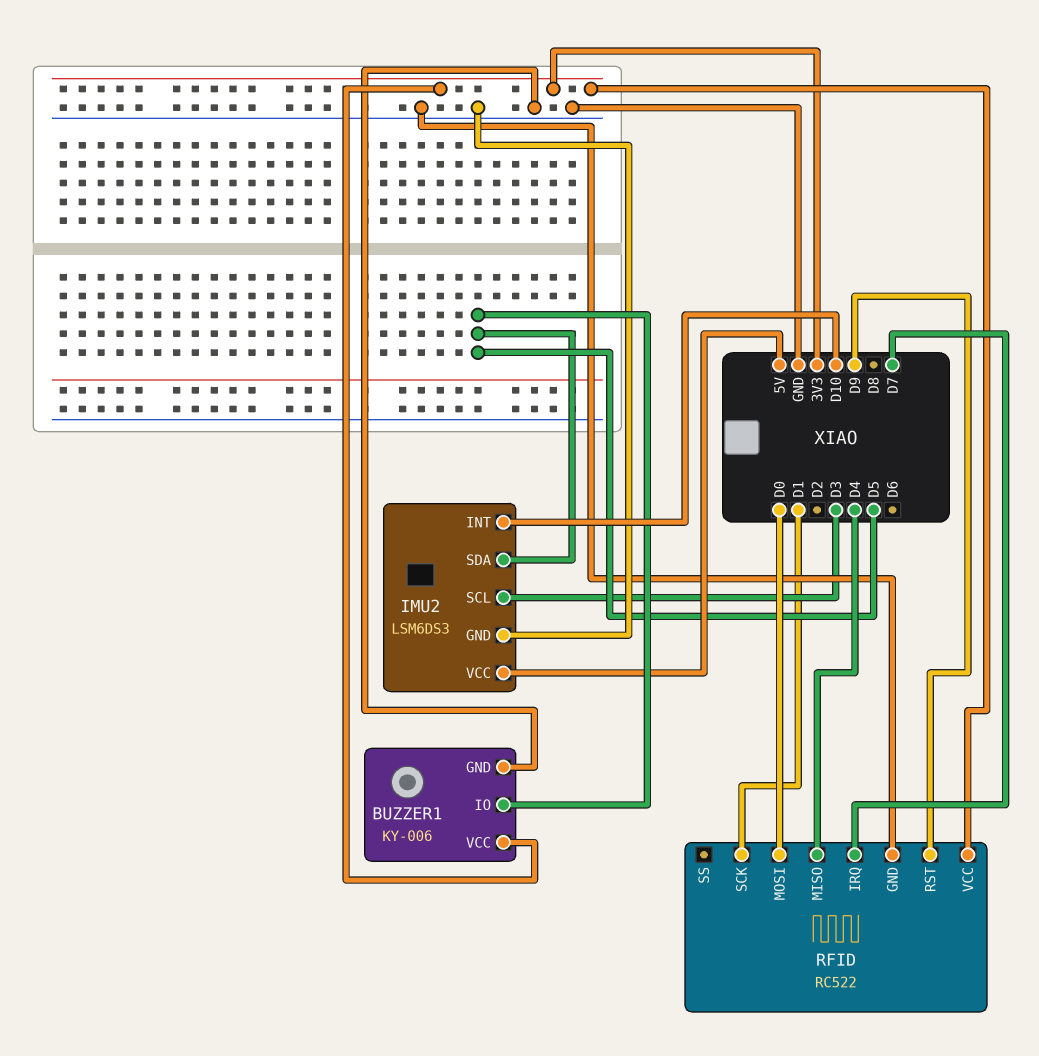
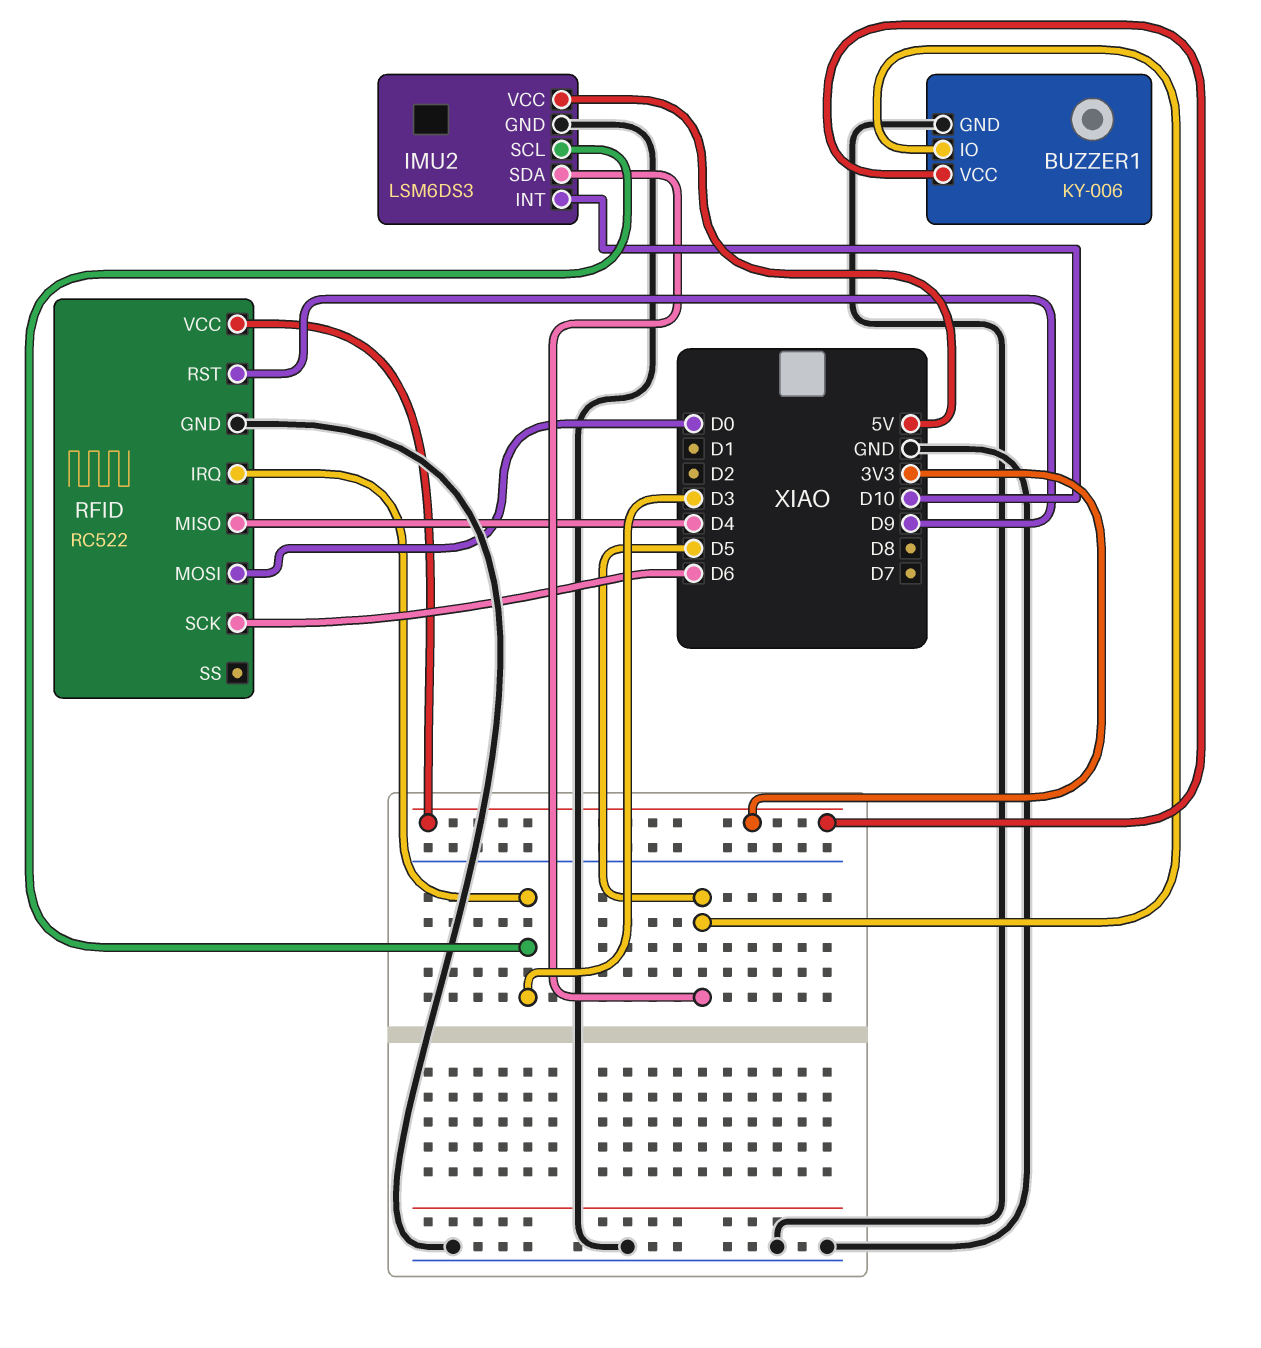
RFID pin IRQ: D7 -> D3
RFID pin SCK: D1 -> D6

